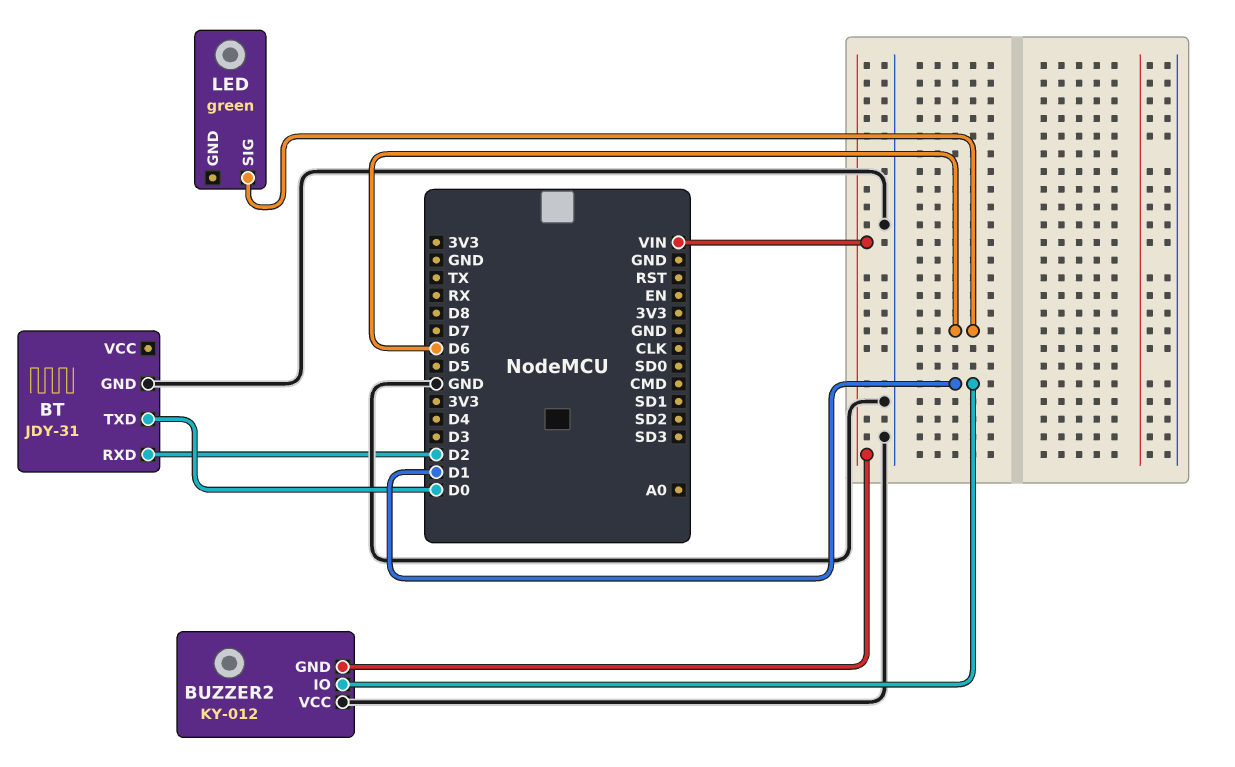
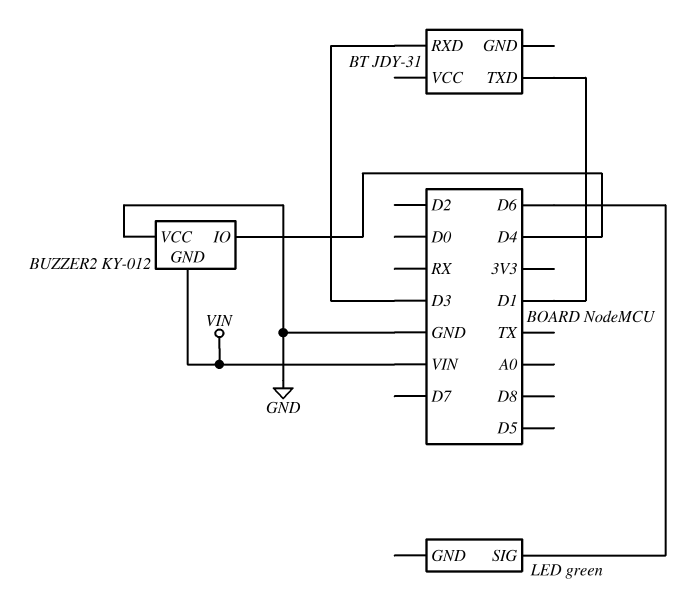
BT pin GND: GND -> none
BT pin RXD: D2 -> D3
BT pin TXD: D0 -> D1
BUZZER2 pin IO: D1 -> D4

